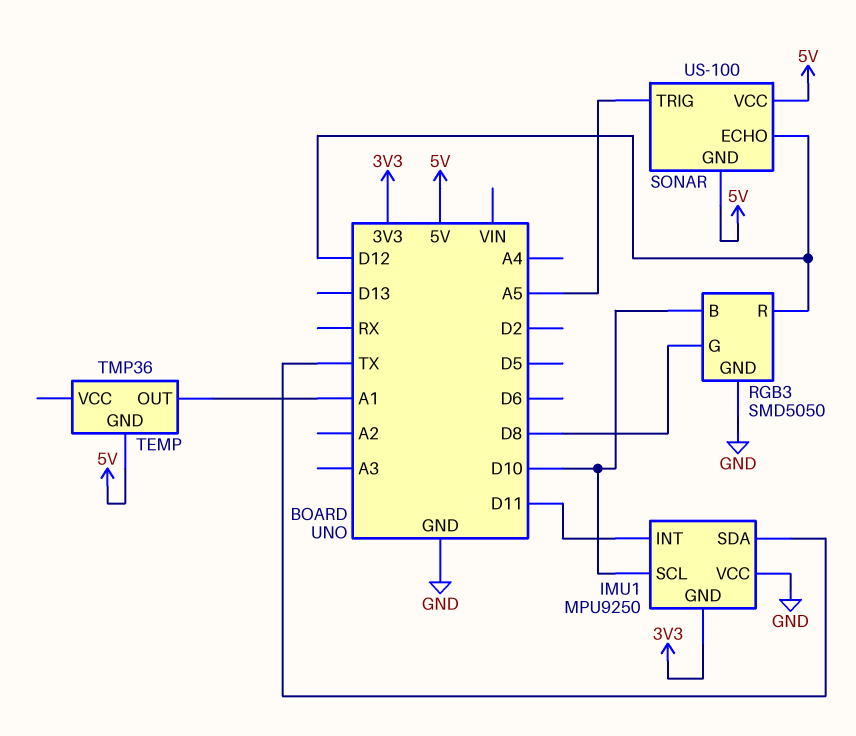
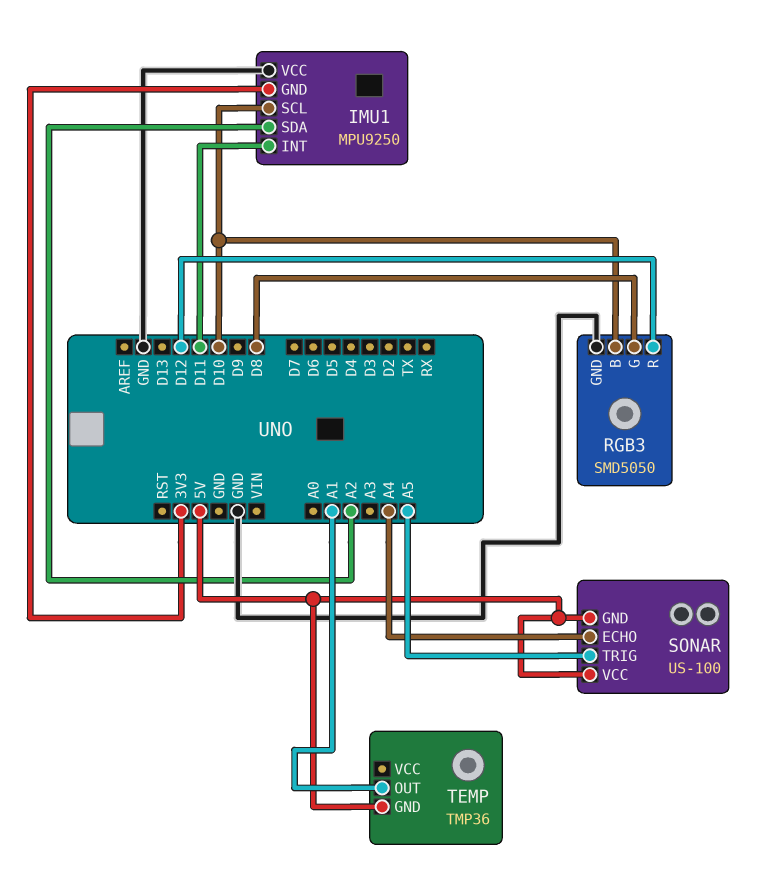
IMU1 pin SDA: TX -> A2
SONAR pin ECHO: D12 -> A4

